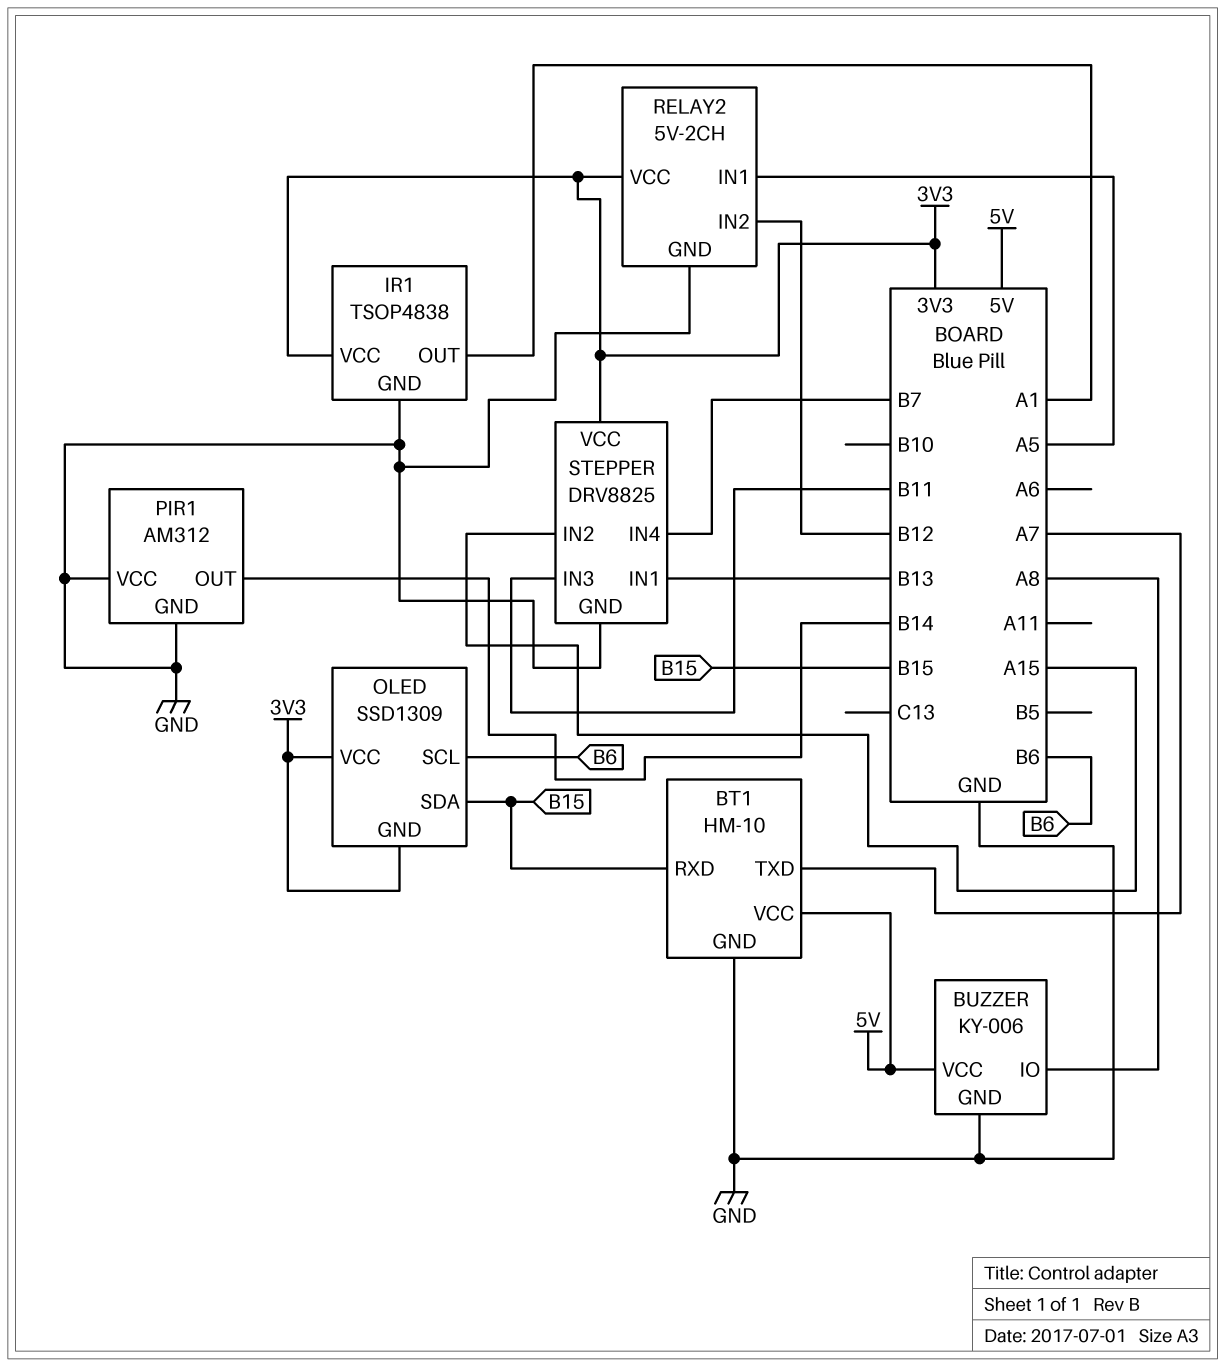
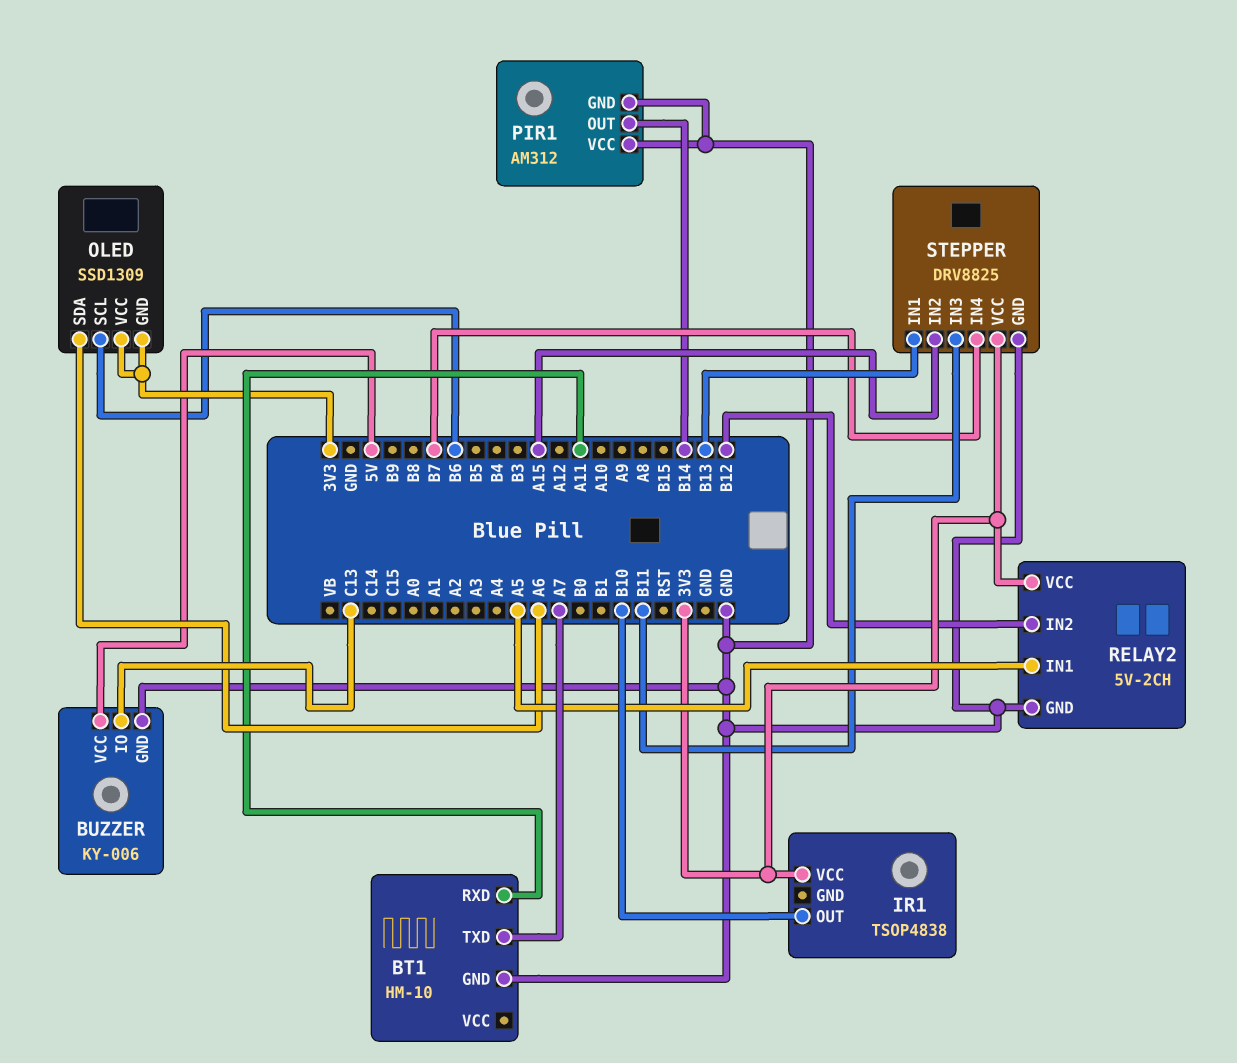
BT1 pin RXD: B15 -> A11
BT1 pin VCC: 5V -> none
BUZZER pin IO: A8 -> C13
IR1 pin GND: GND -> none
IR1 pin OUT: A1 -> B10
OLED pin SDA: B15 -> A6

